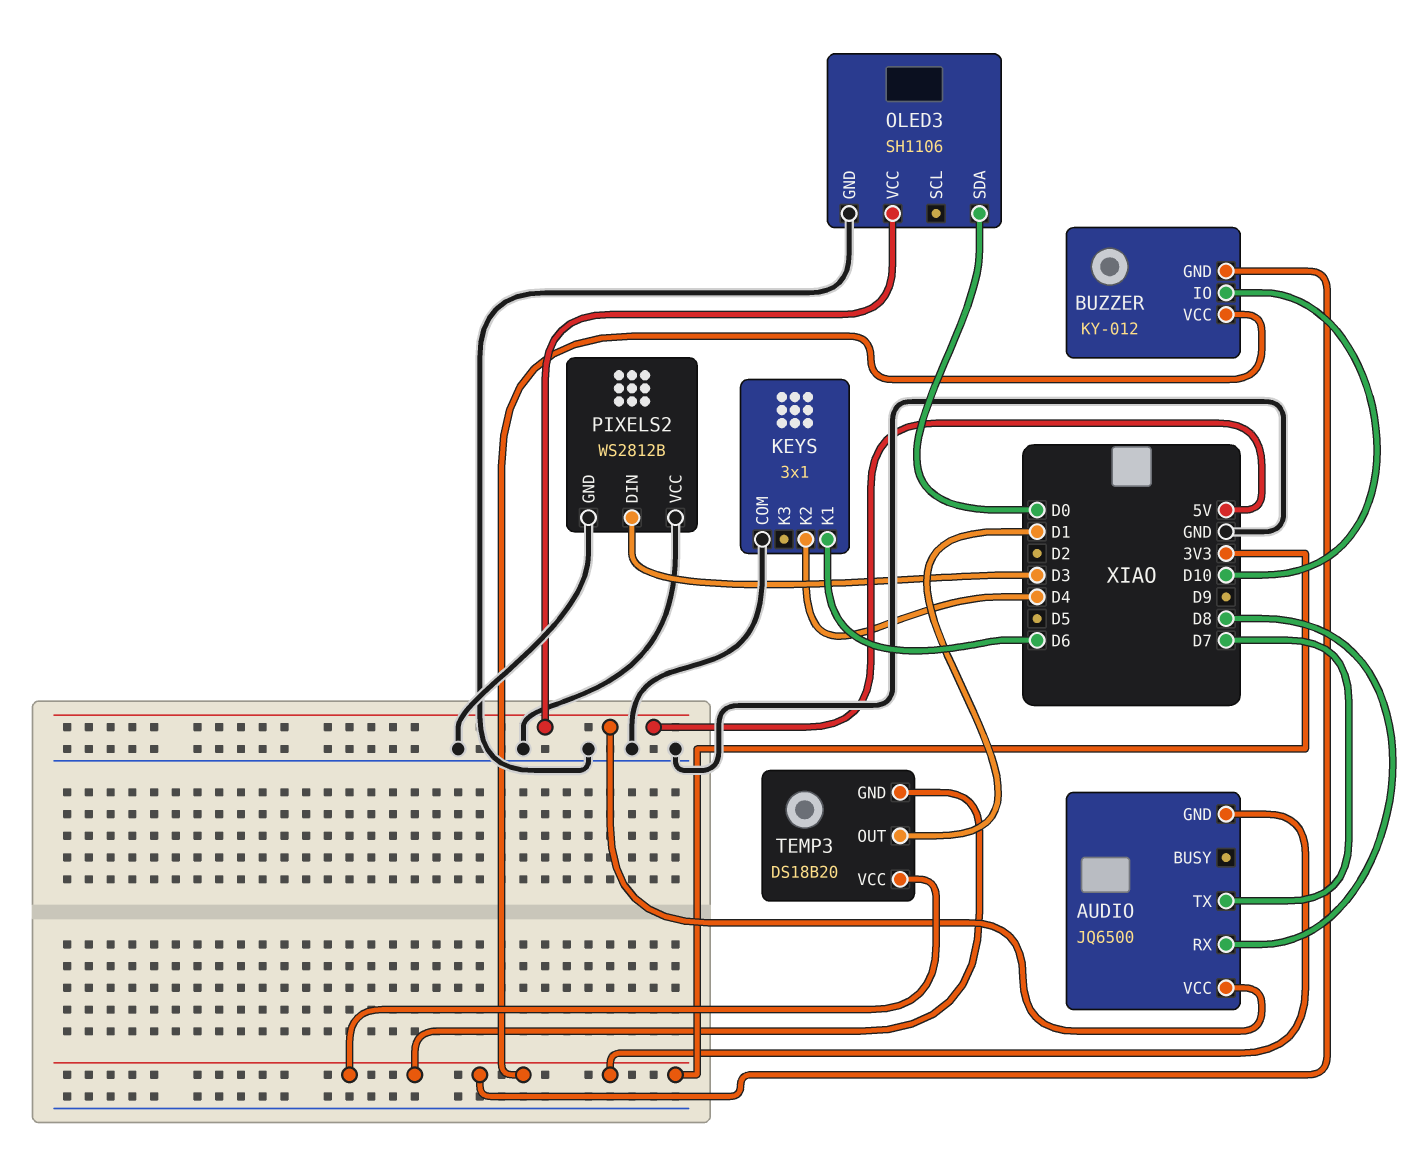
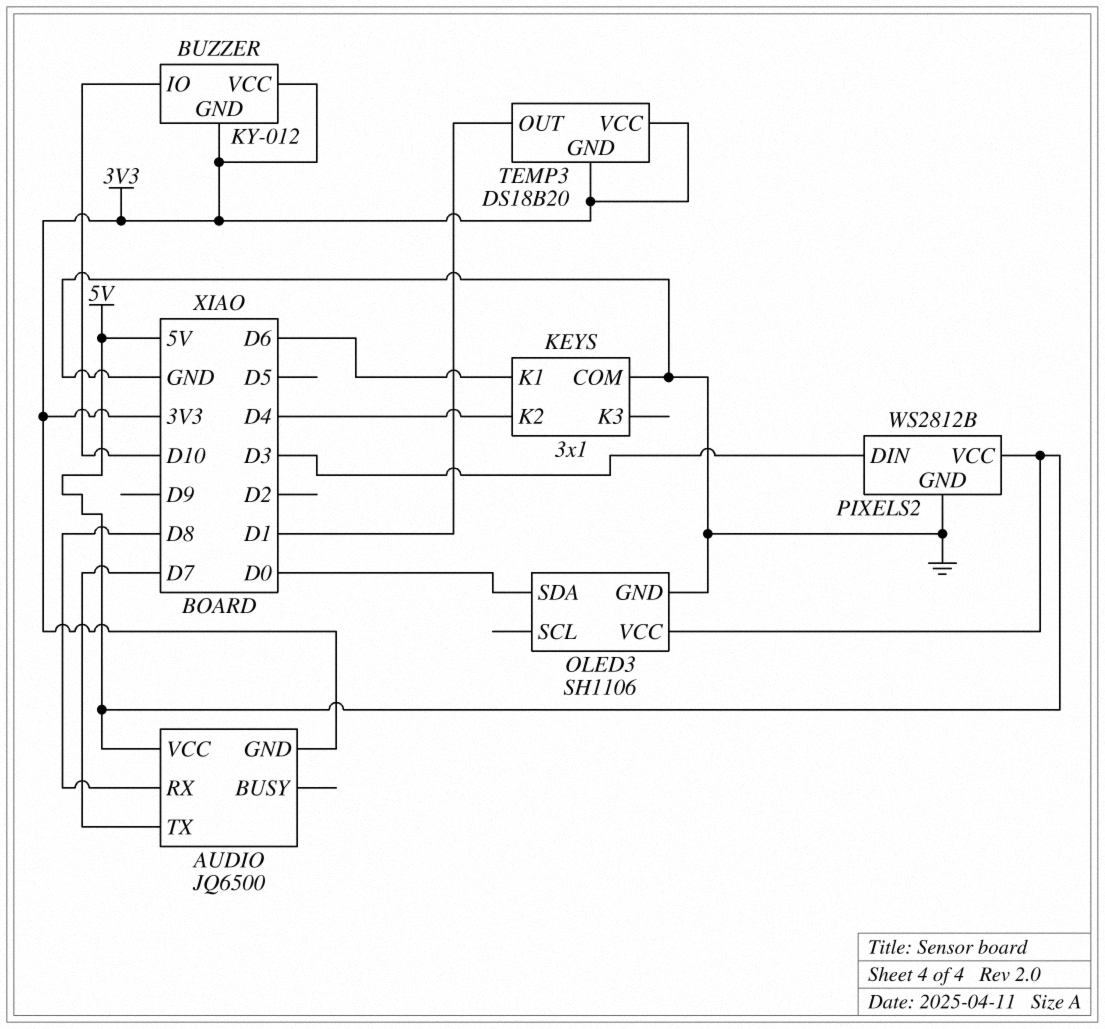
PIXELS2 pin VCC: GND -> 5V

